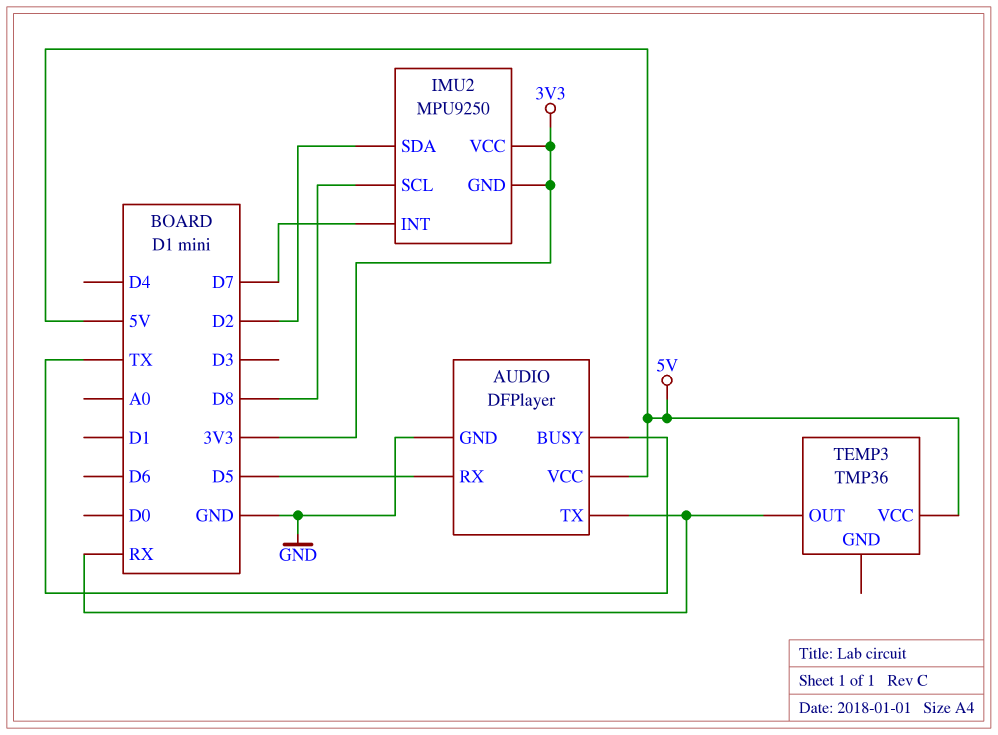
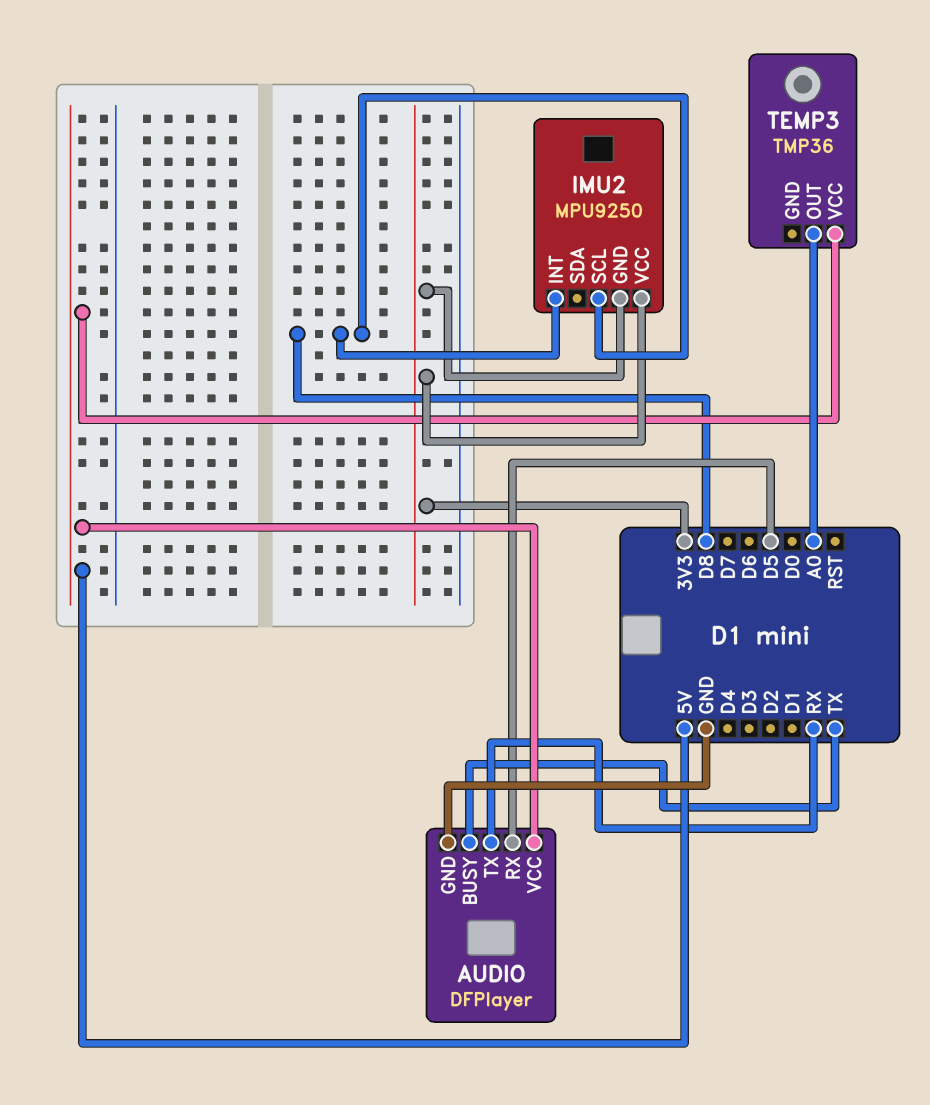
IMU2 pin INT: D7 -> D8
IMU2 pin SDA: D2 -> none
TEMP3 pin OUT: RX -> A0

